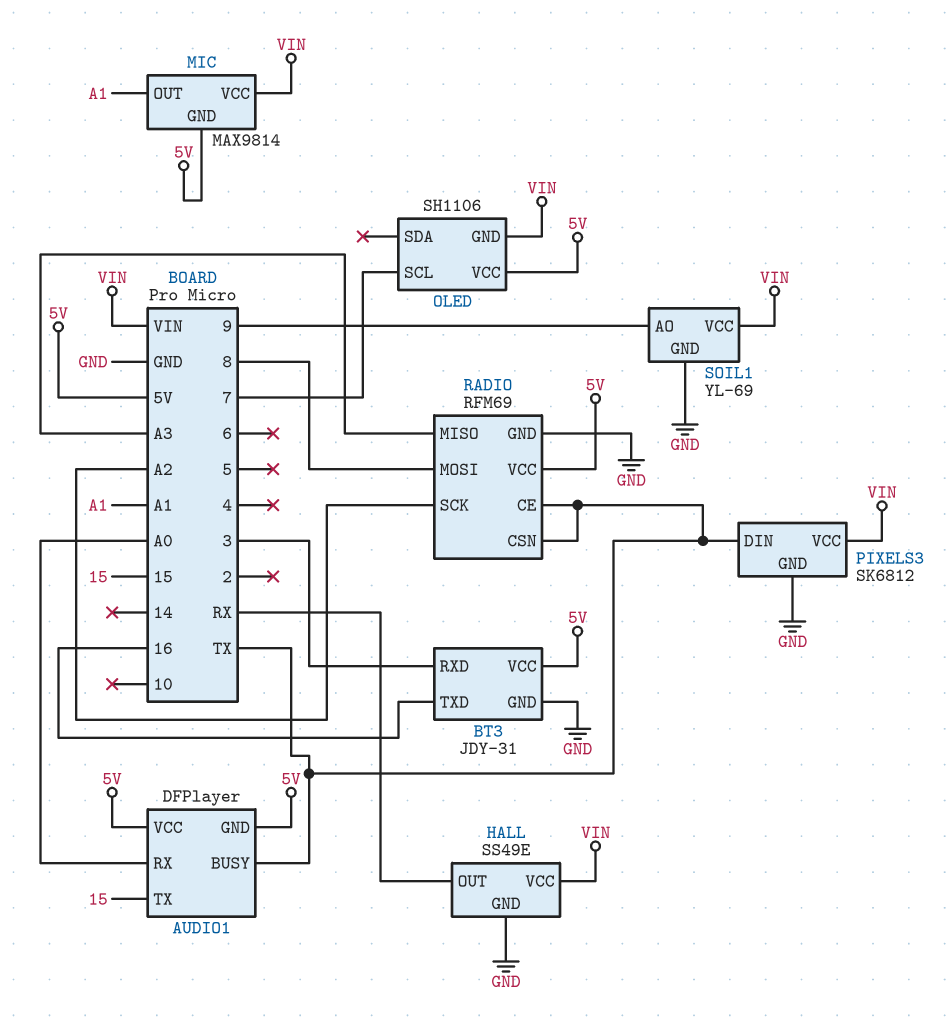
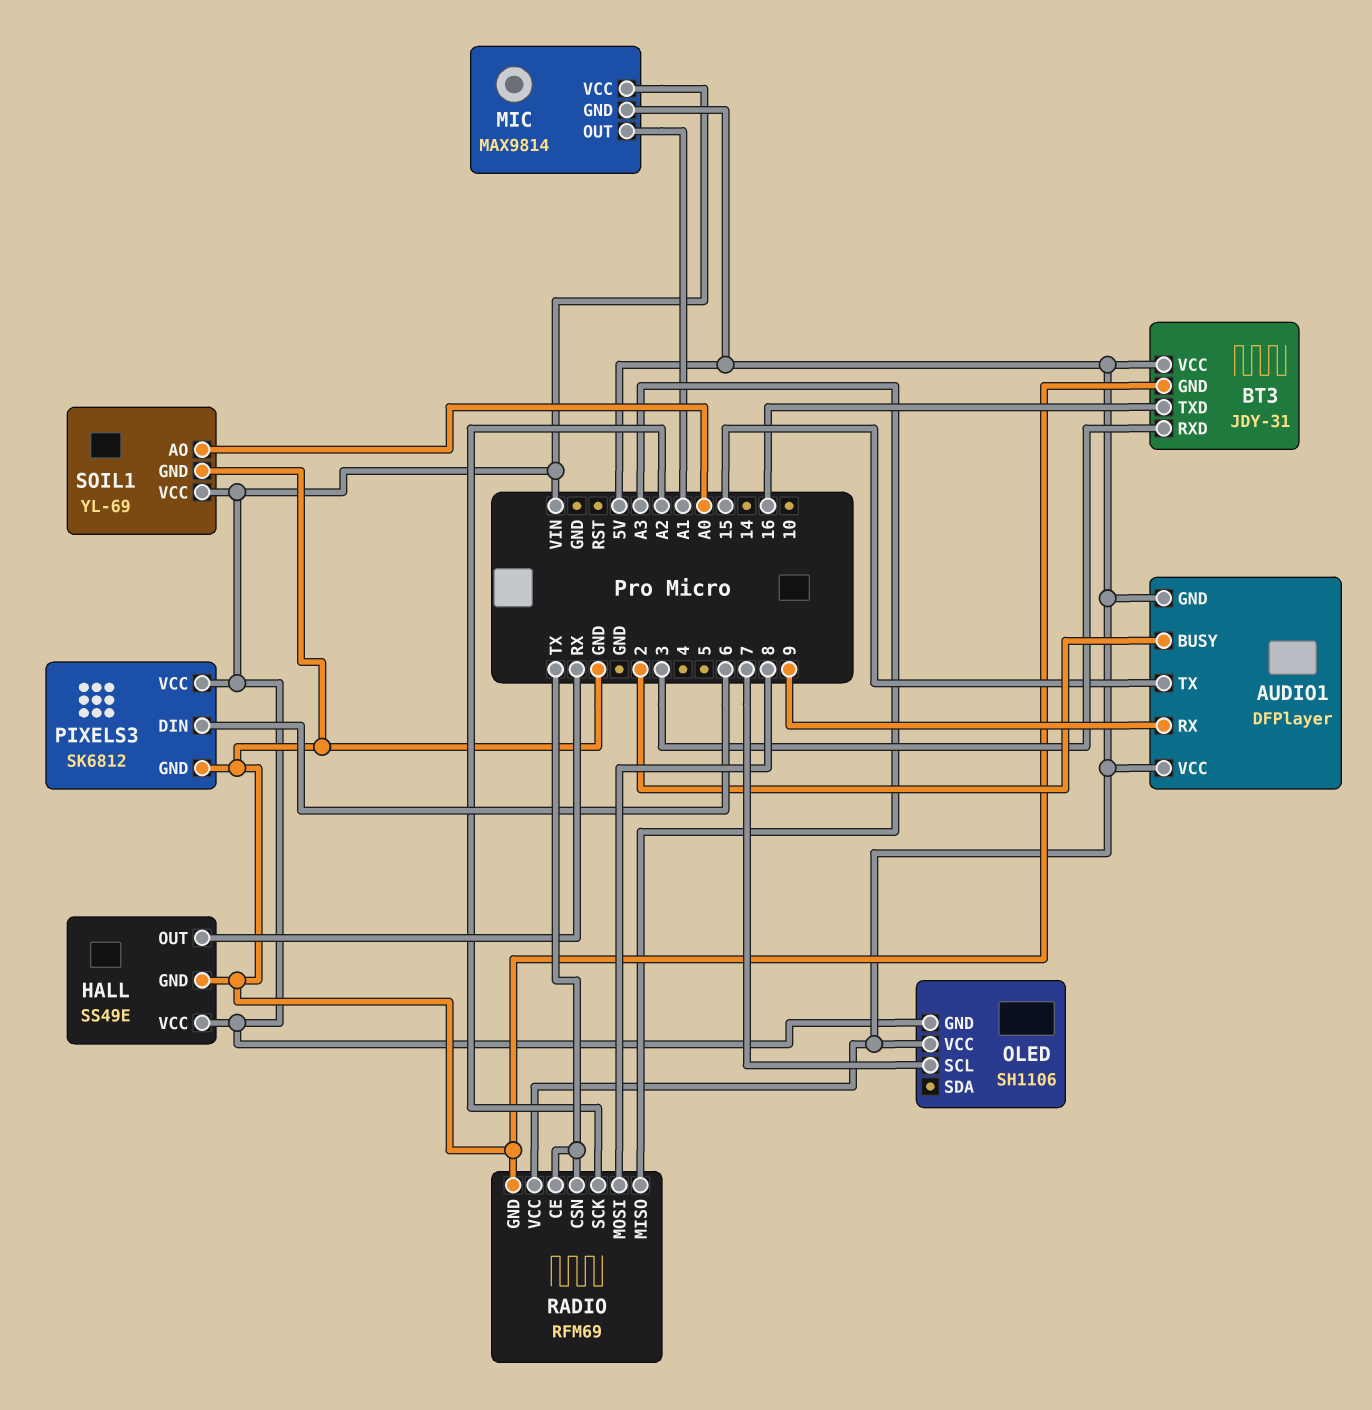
AUDIO1 pin BUSY: TX -> 2
AUDIO1 pin RX: A0 -> 9
PIXELS3 pin DIN: TX -> 6
SOIL1 pin AO: 9 -> A0

